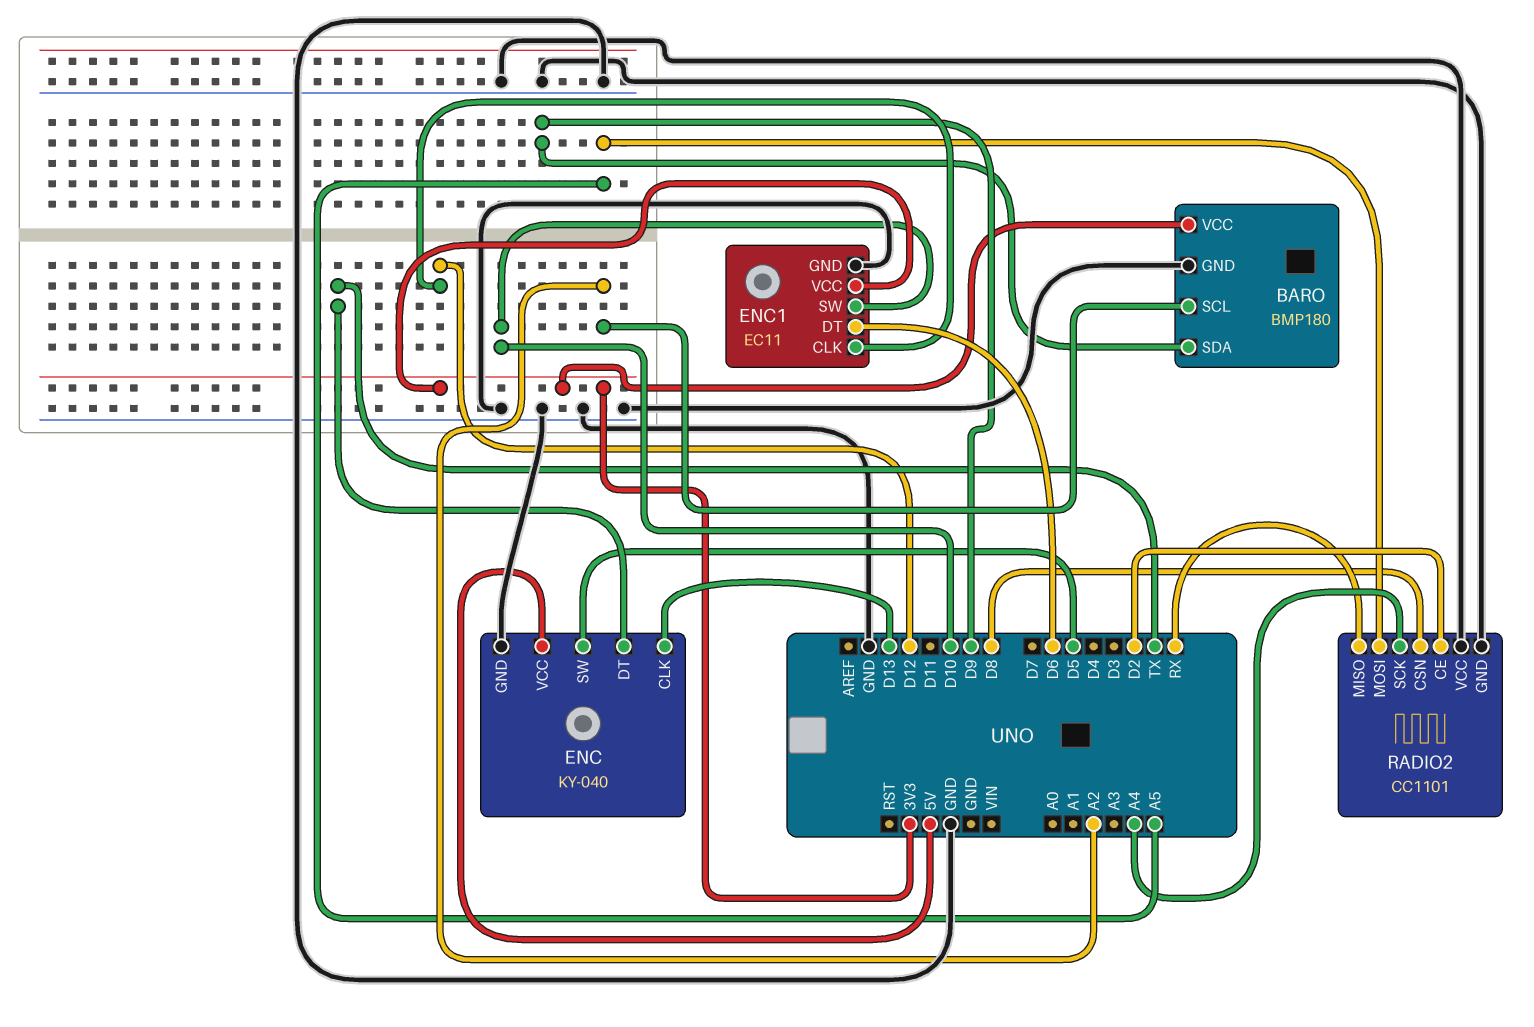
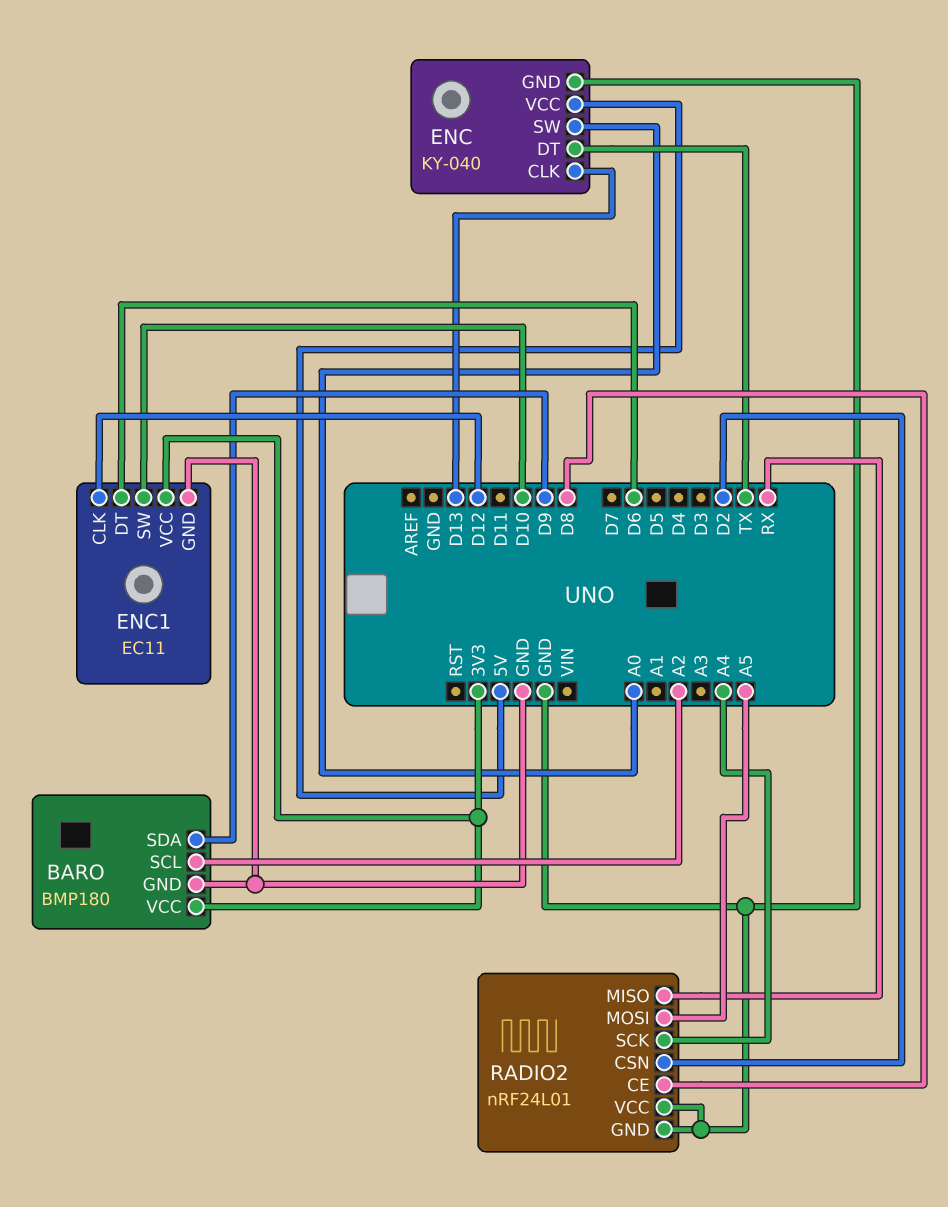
ENC pin SW: D5 -> A0
RADIO2: CC1101 -> nRF24L01
RADIO2 pin CE: D2 -> D8
RADIO2 pin CSN: D8 -> D2

